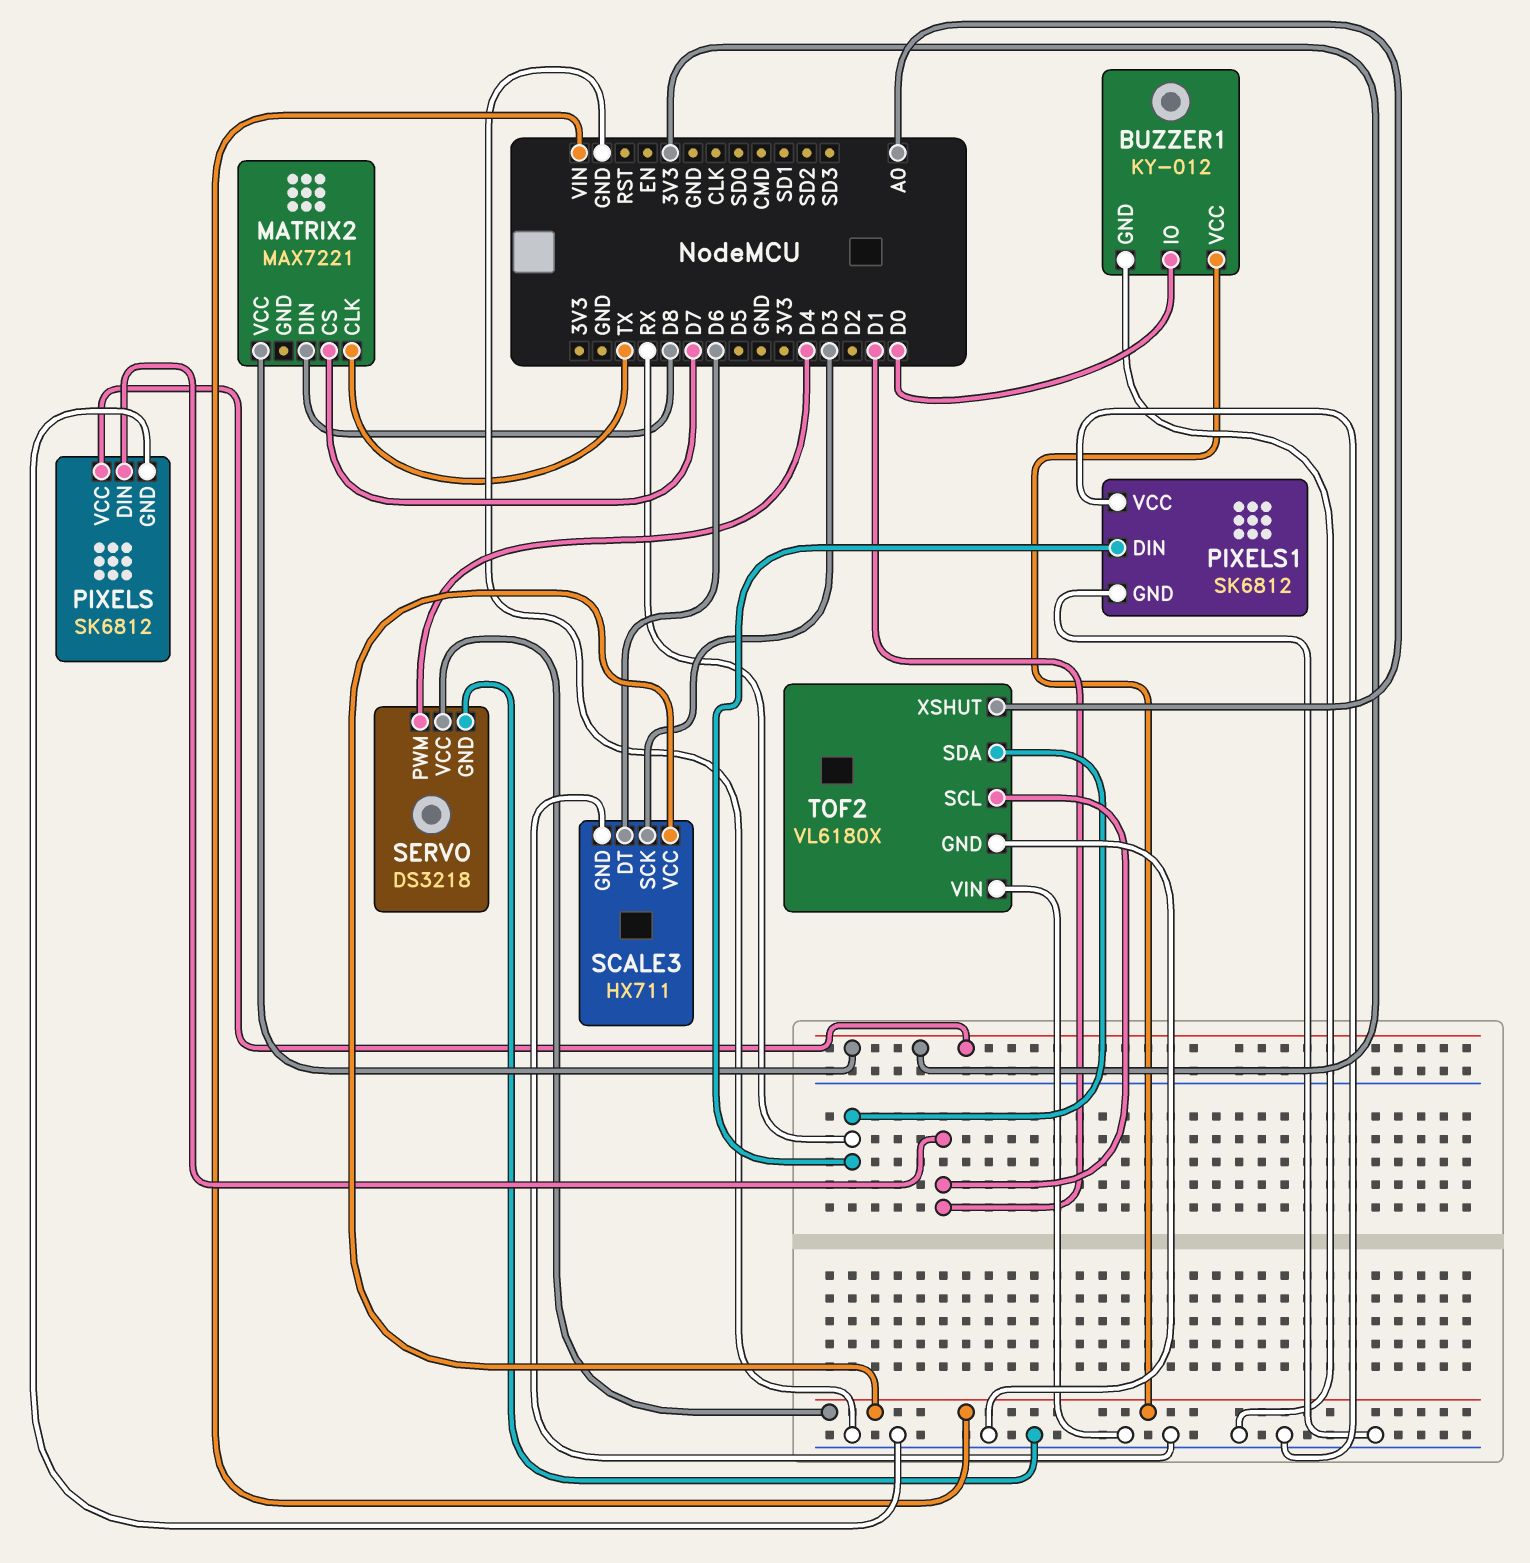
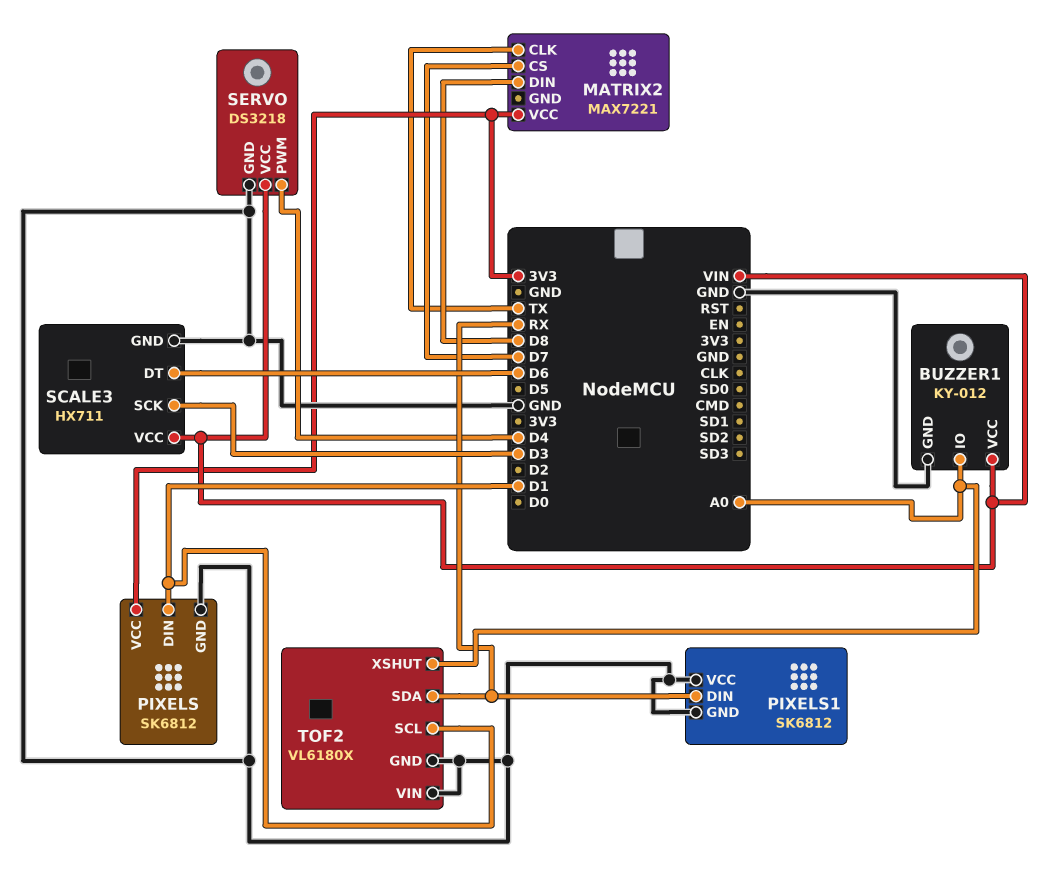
BUZZER1 pin IO: D0 -> A0

